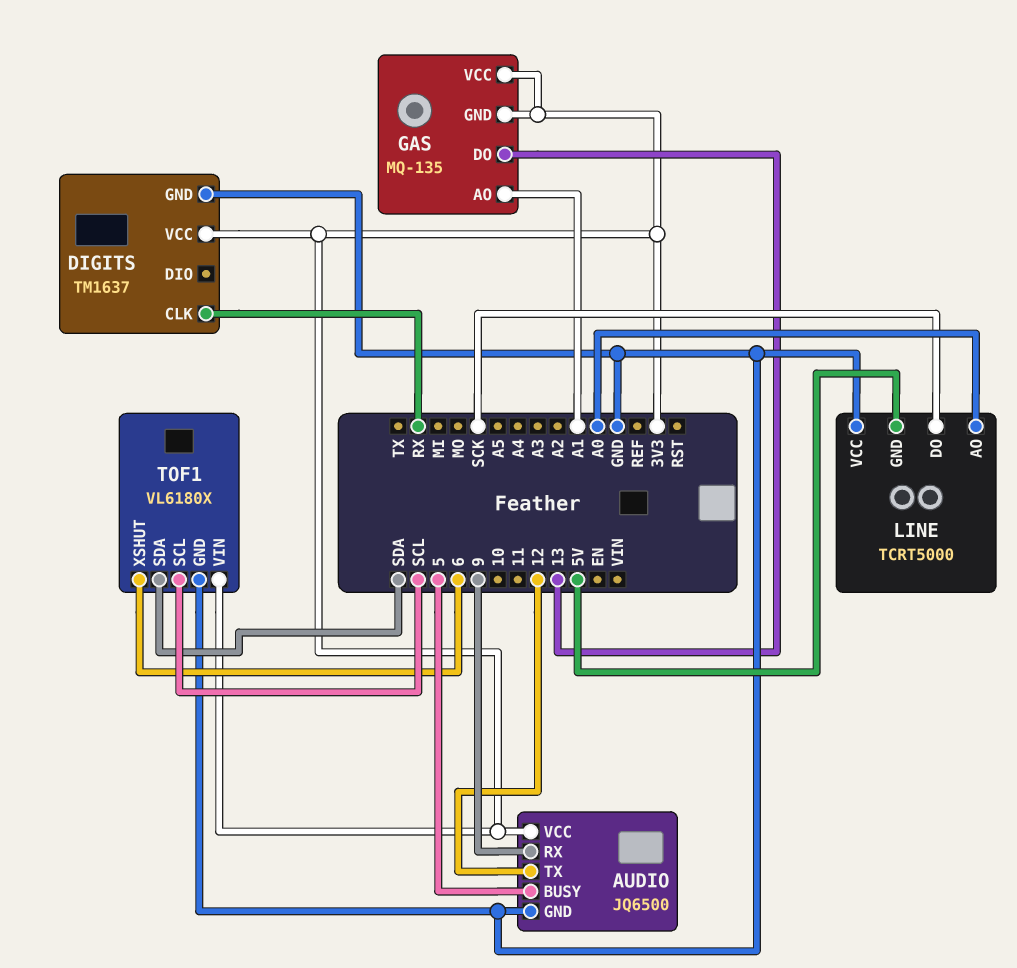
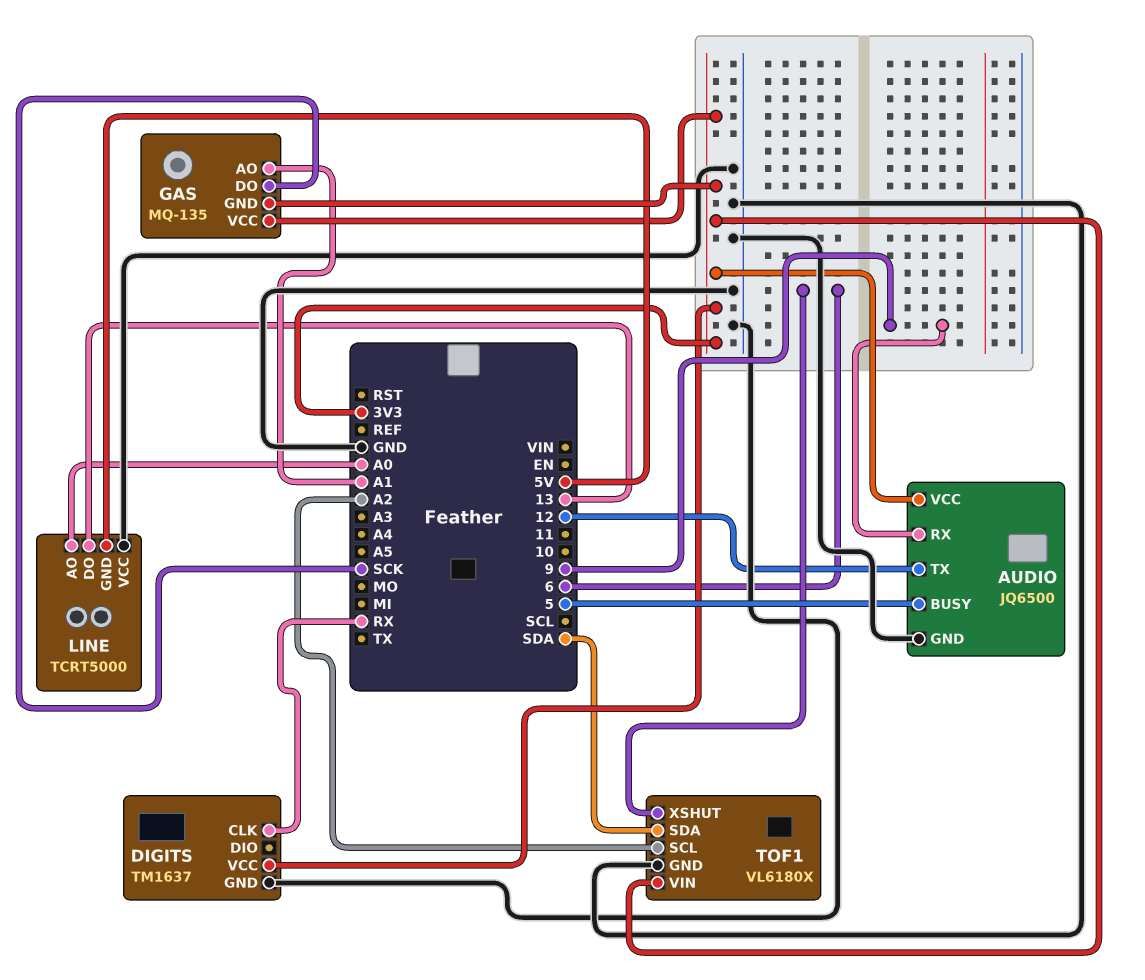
GAS pin DO: 13 -> SCK
LINE pin DO: SCK -> 13
TOF1 pin SCL: SCL -> A2

